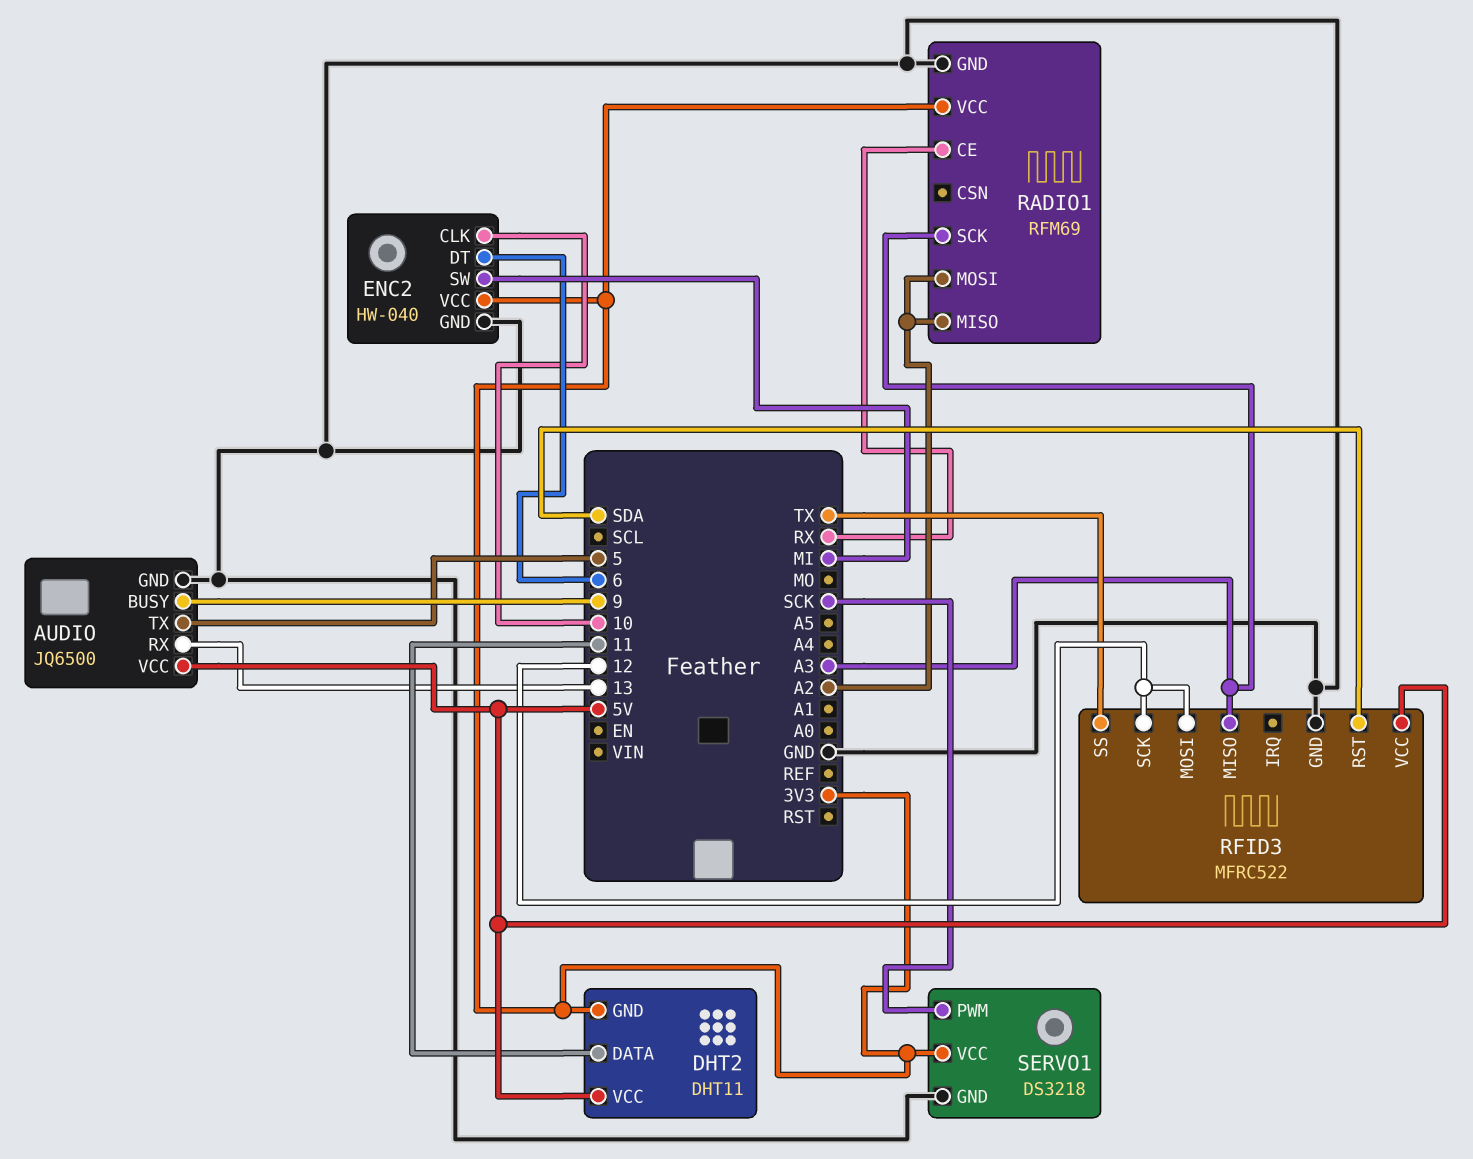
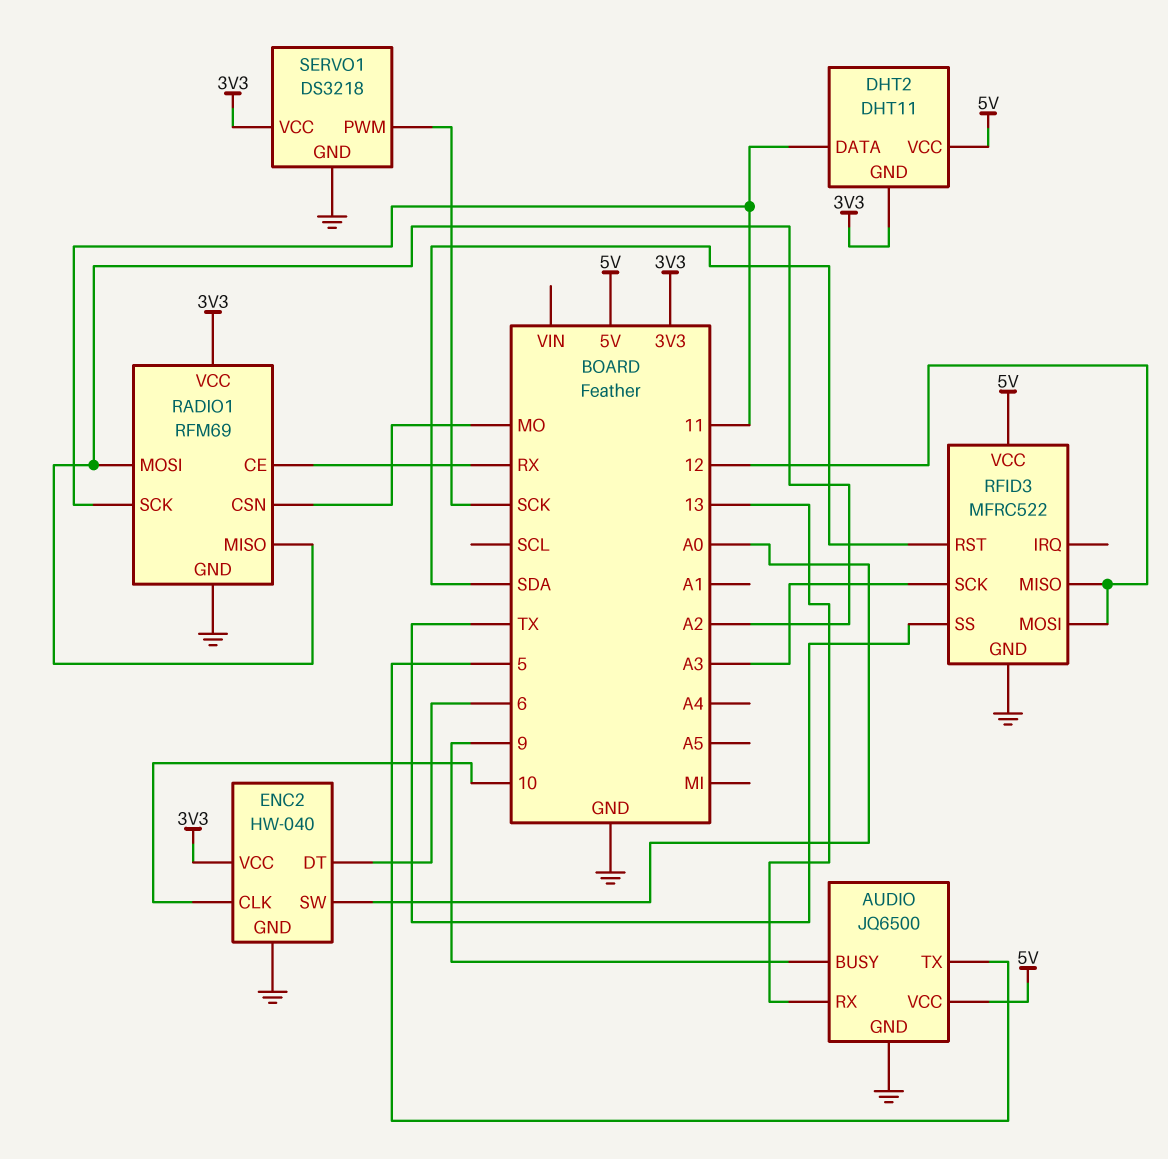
ENC2 pin SW: MI -> A0
RADIO1 pin CSN: none -> MO
RADIO1 pin SCK: A3 -> 11
RFID3 pin MISO: A3 -> 12
RFID3 pin SCK: 12 -> A3

